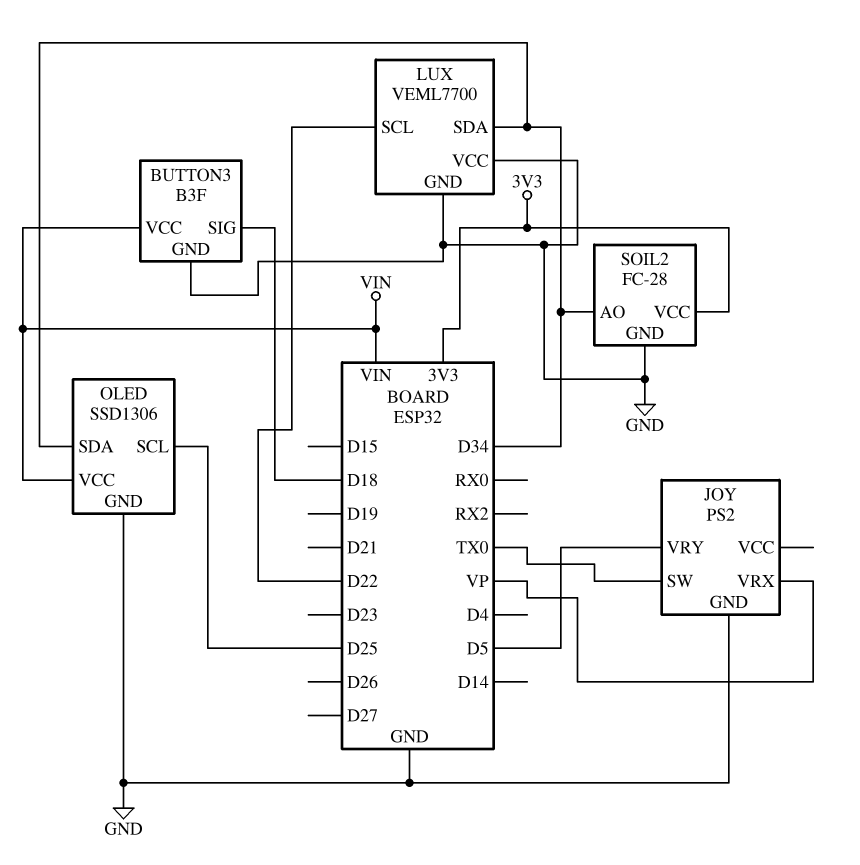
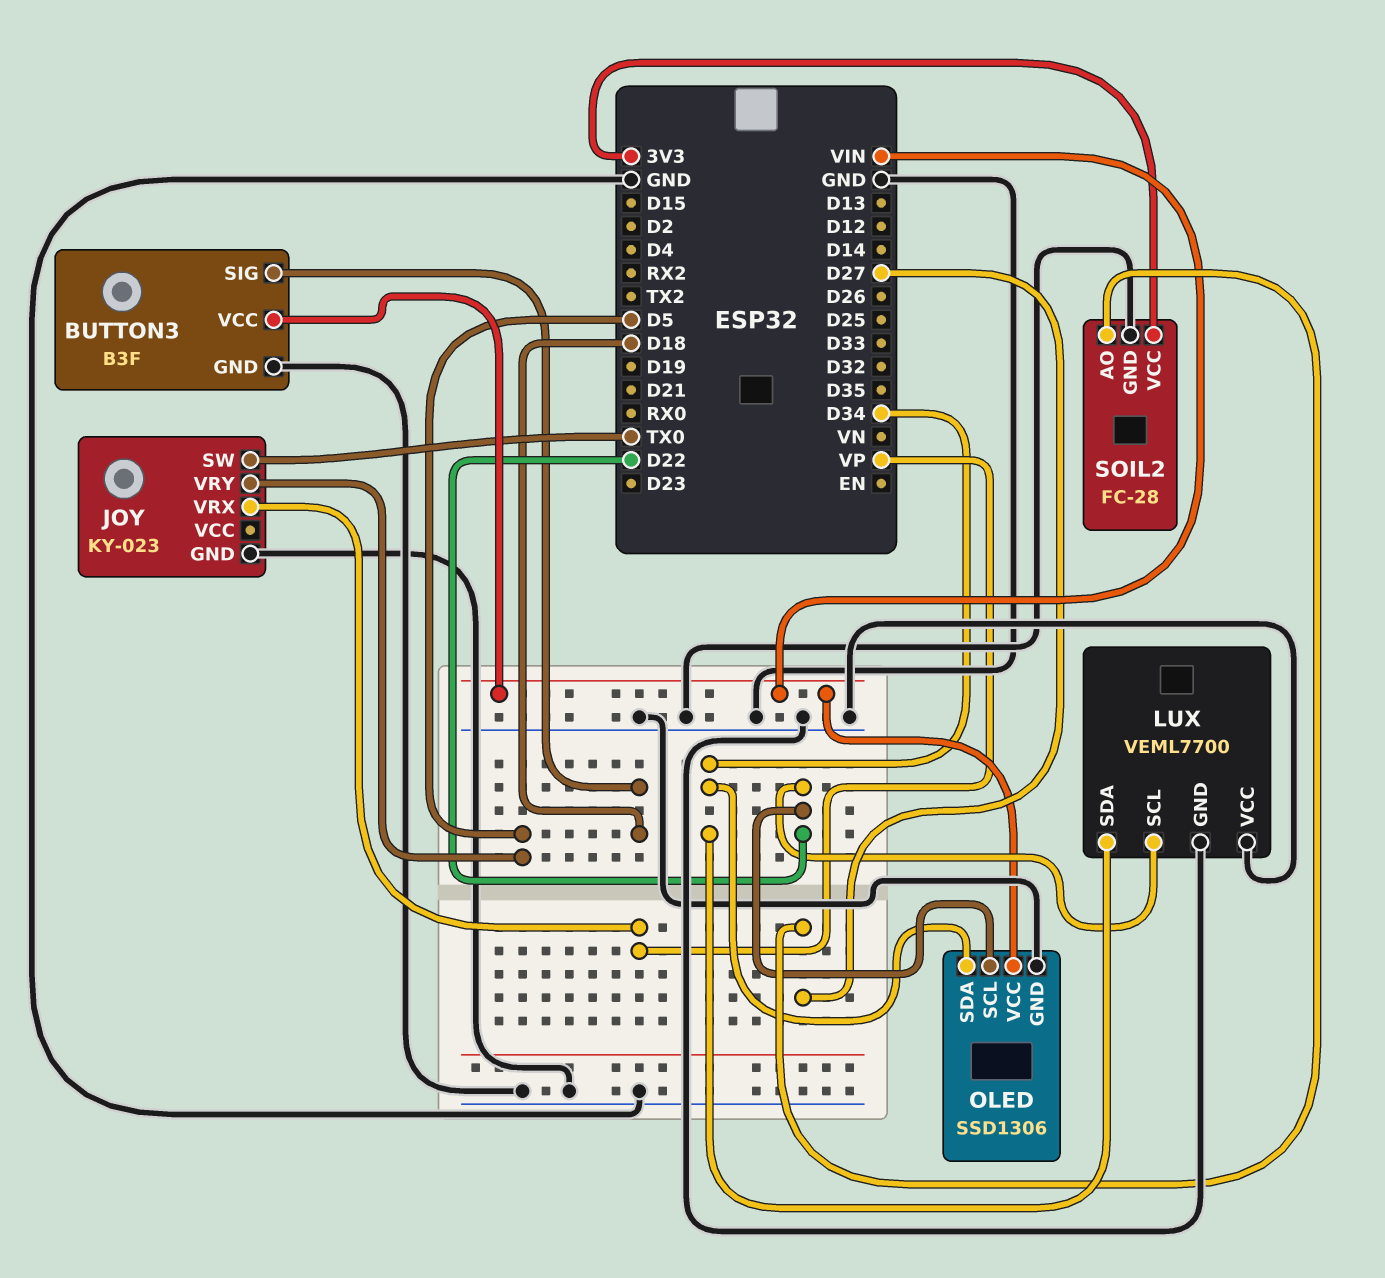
JOY: PS2 -> KY-023
OLED pin SCL: D25 -> D22
SOIL2 pin AO: D34 -> D27

